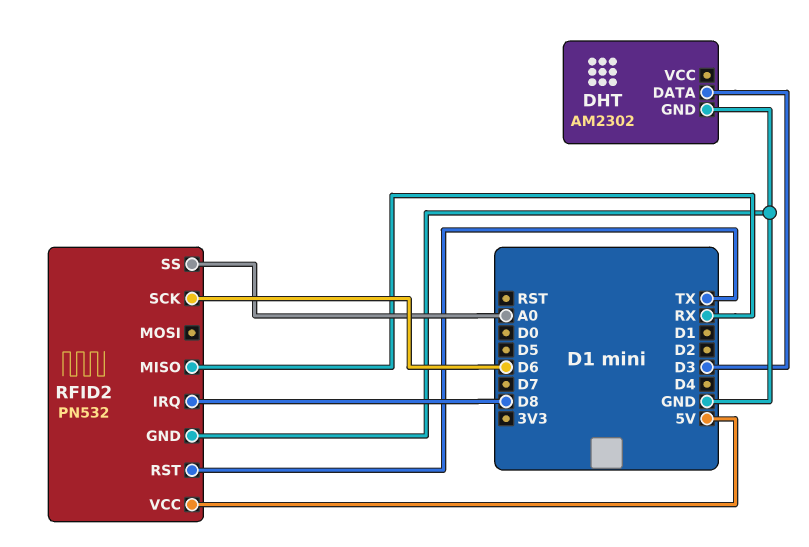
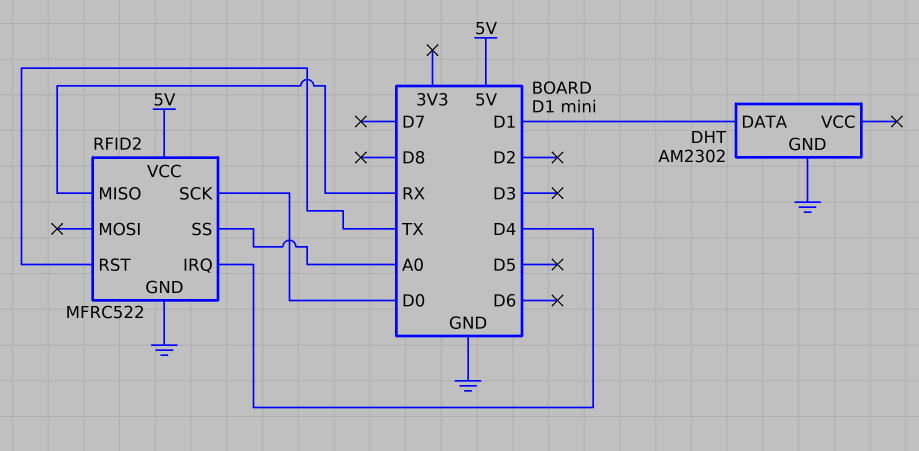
DHT pin DATA: D3 -> D1
RFID2: PN532 -> MFRC522
RFID2 pin IRQ: D8 -> D4
RFID2 pin SCK: D6 -> D0

